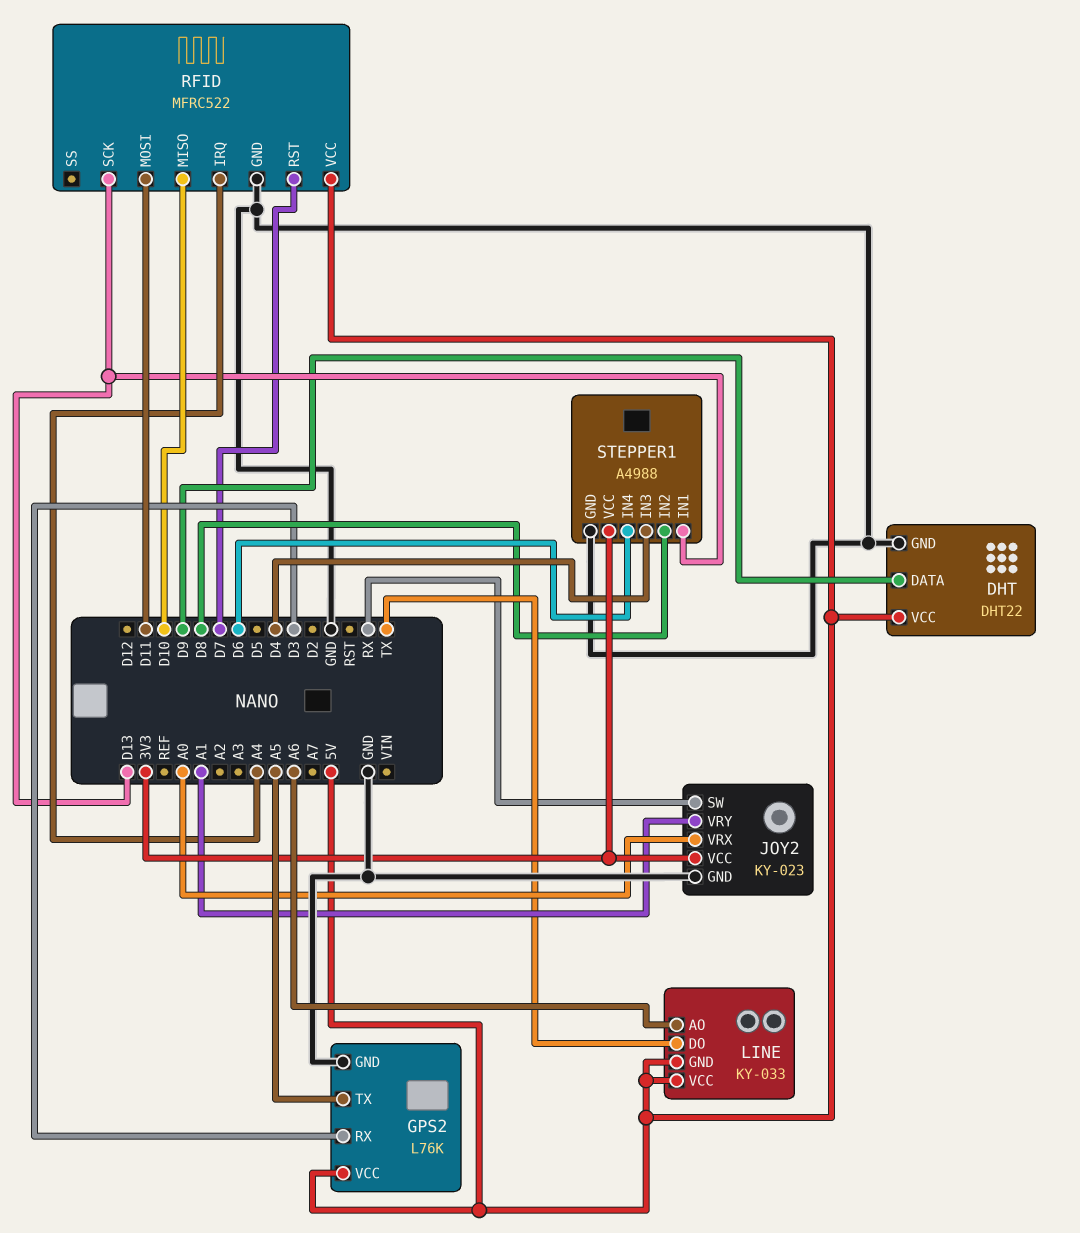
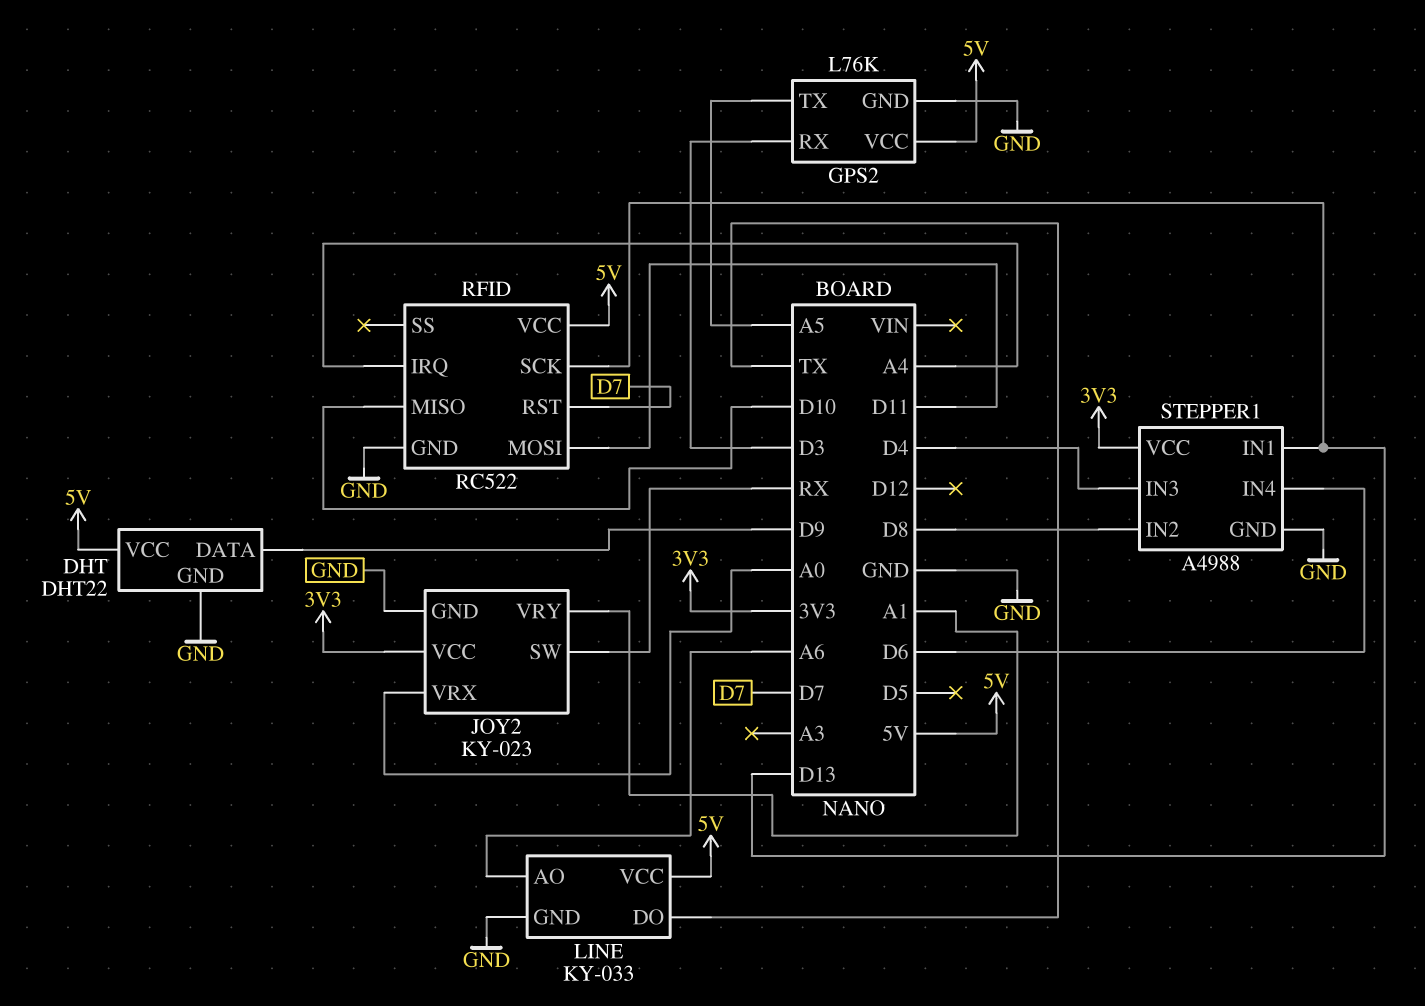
LINE pin GND: 5V -> GND
RFID: MFRC522 -> RC522

